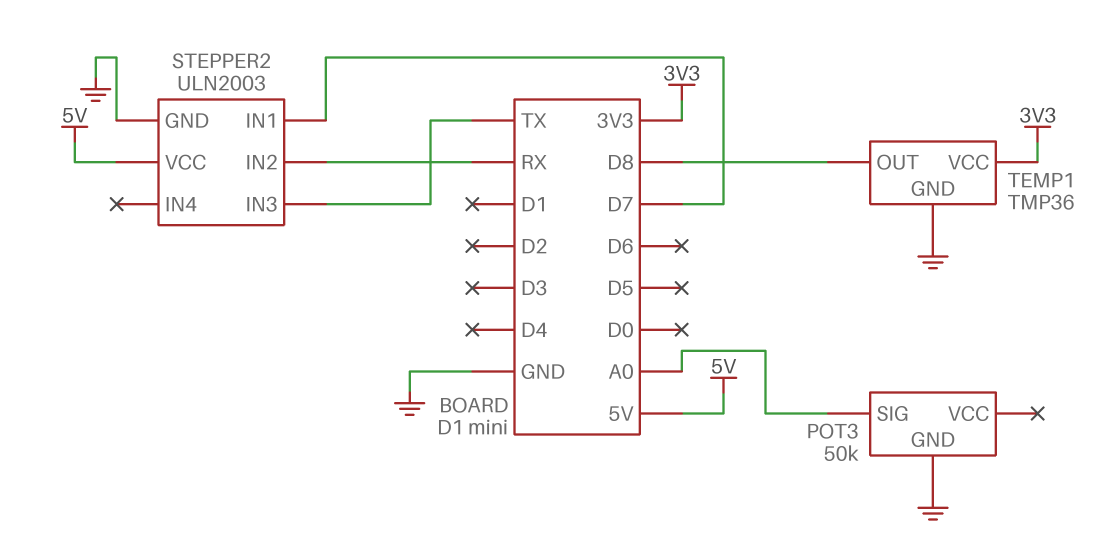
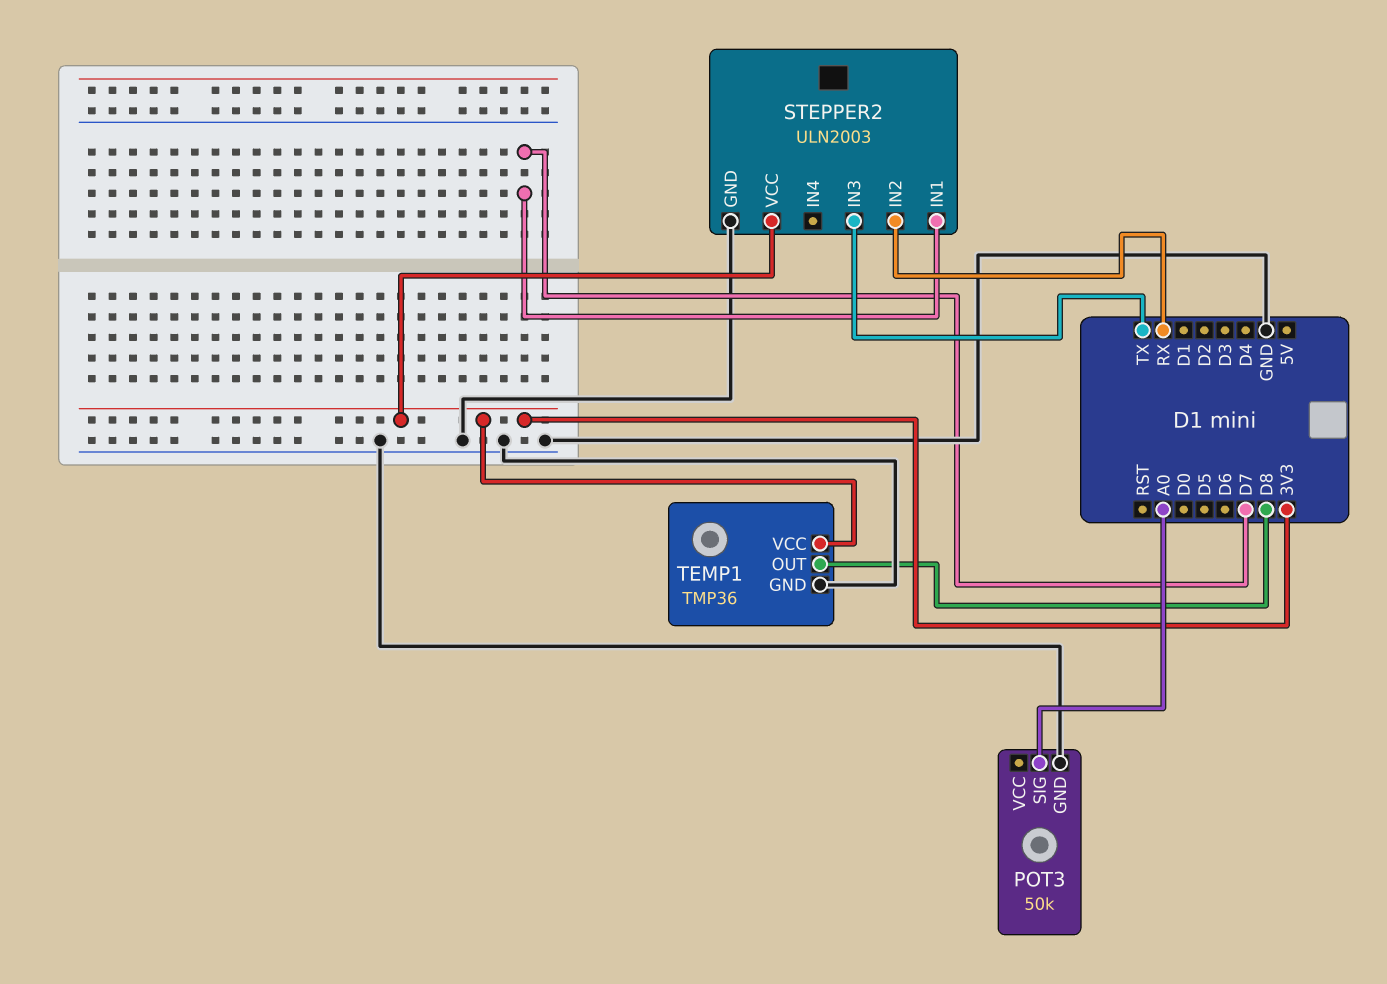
STEPPER2 pin VCC: 5V -> 3V3

